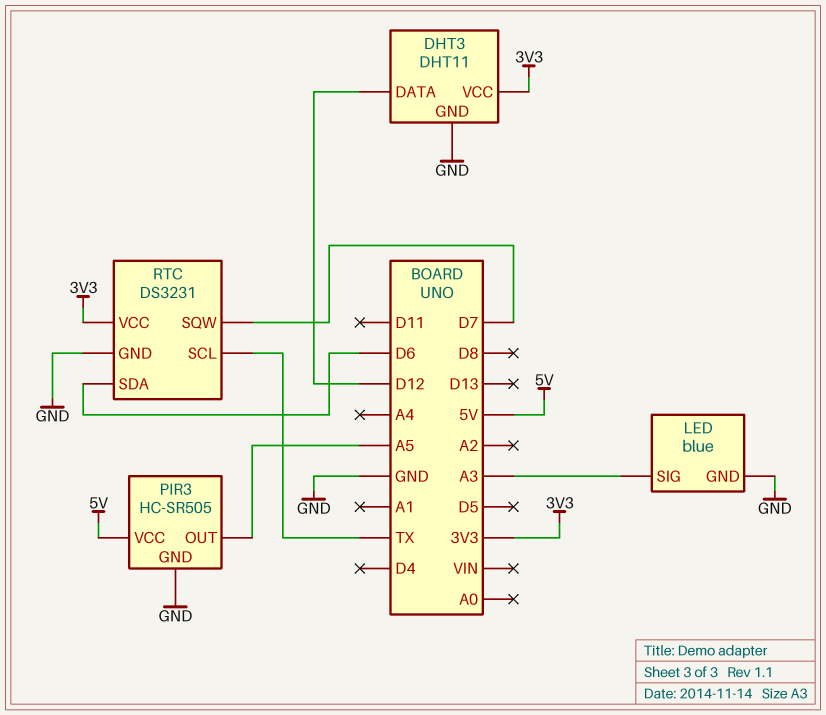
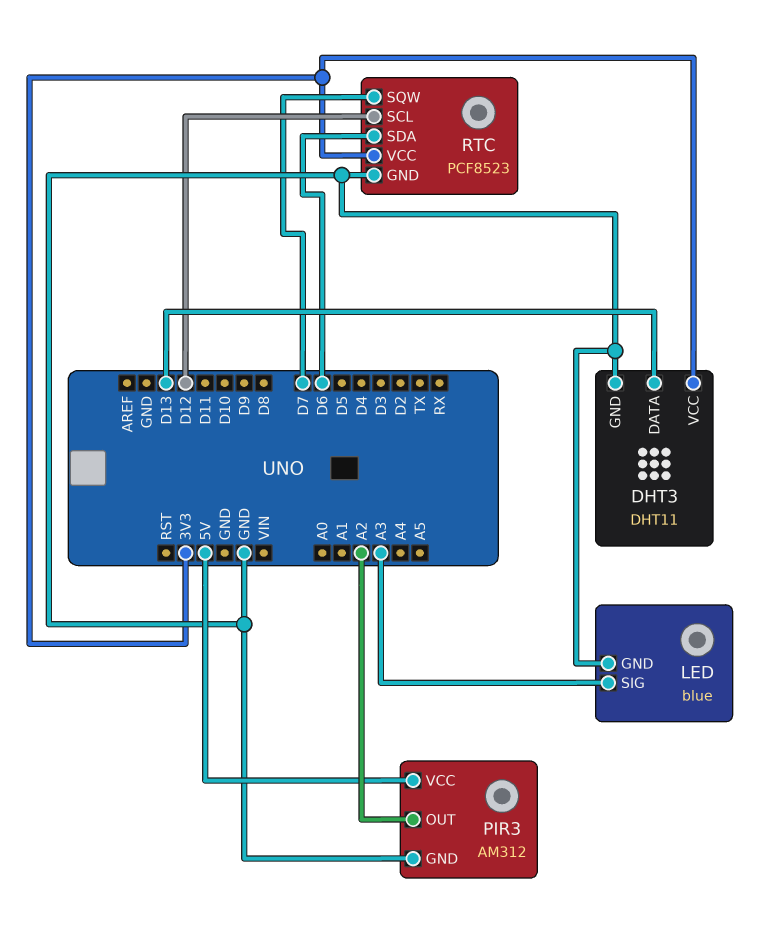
DHT3 pin DATA: D12 -> D13
PIR3: HC-SR505 -> AM312
PIR3 pin OUT: A5 -> A2
RTC: DS3231 -> PCF8523
RTC pin SCL: TX -> D12

